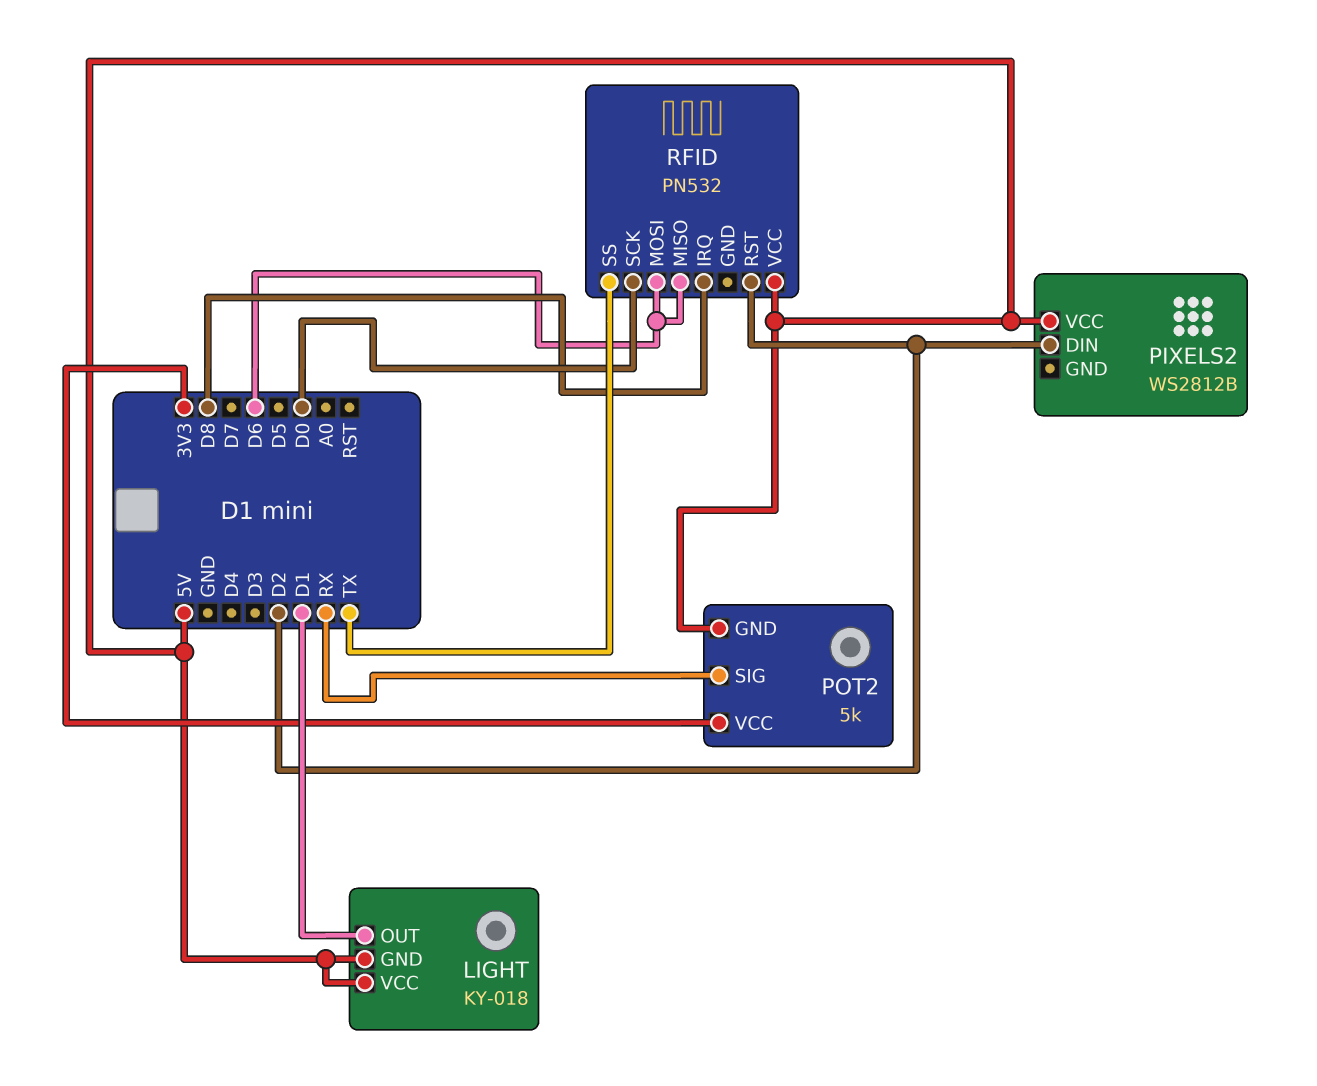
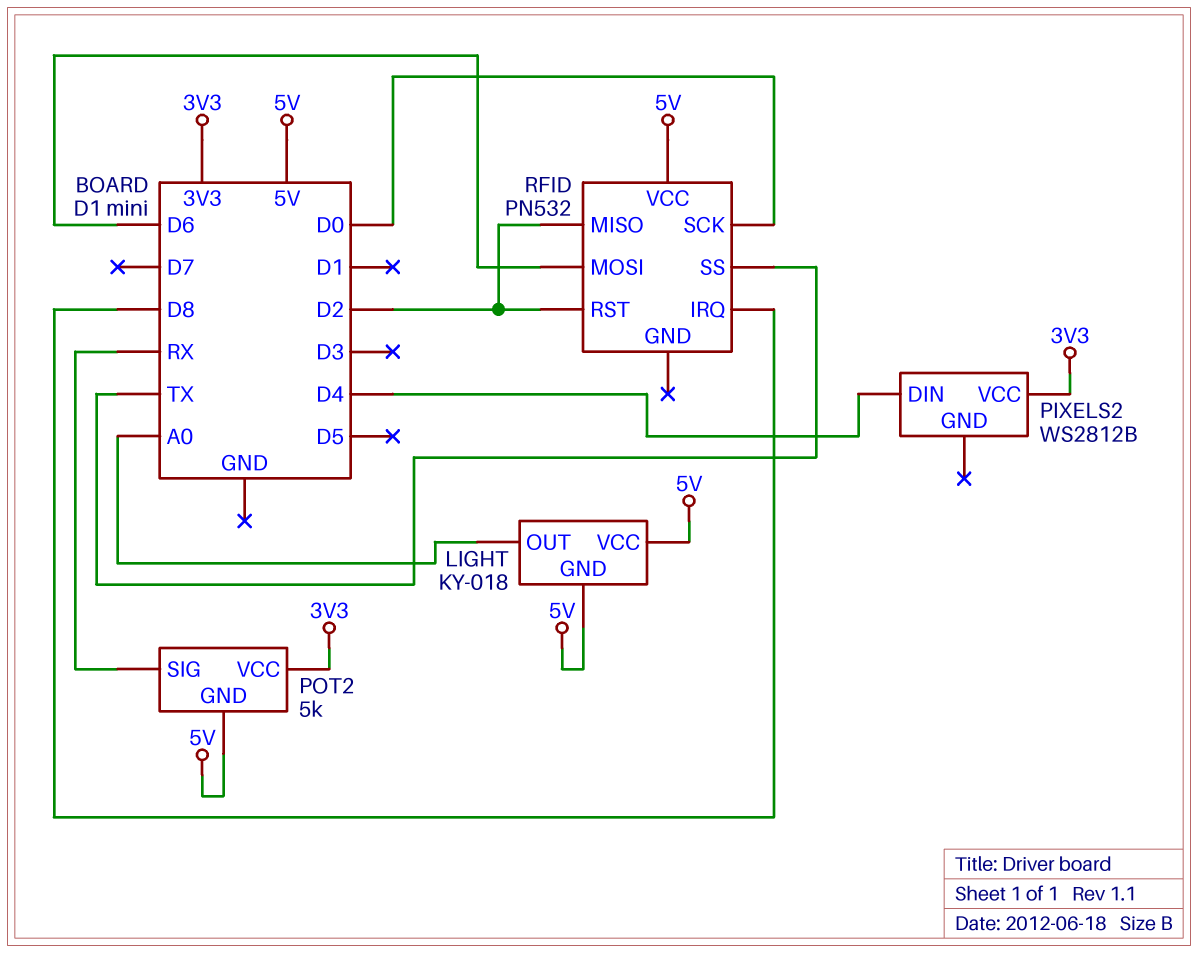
LIGHT pin OUT: D1 -> A0
PIXELS2 pin DIN: D2 -> D4
PIXELS2 pin VCC: 5V -> 3V3
RFID pin MISO: D6 -> D2

